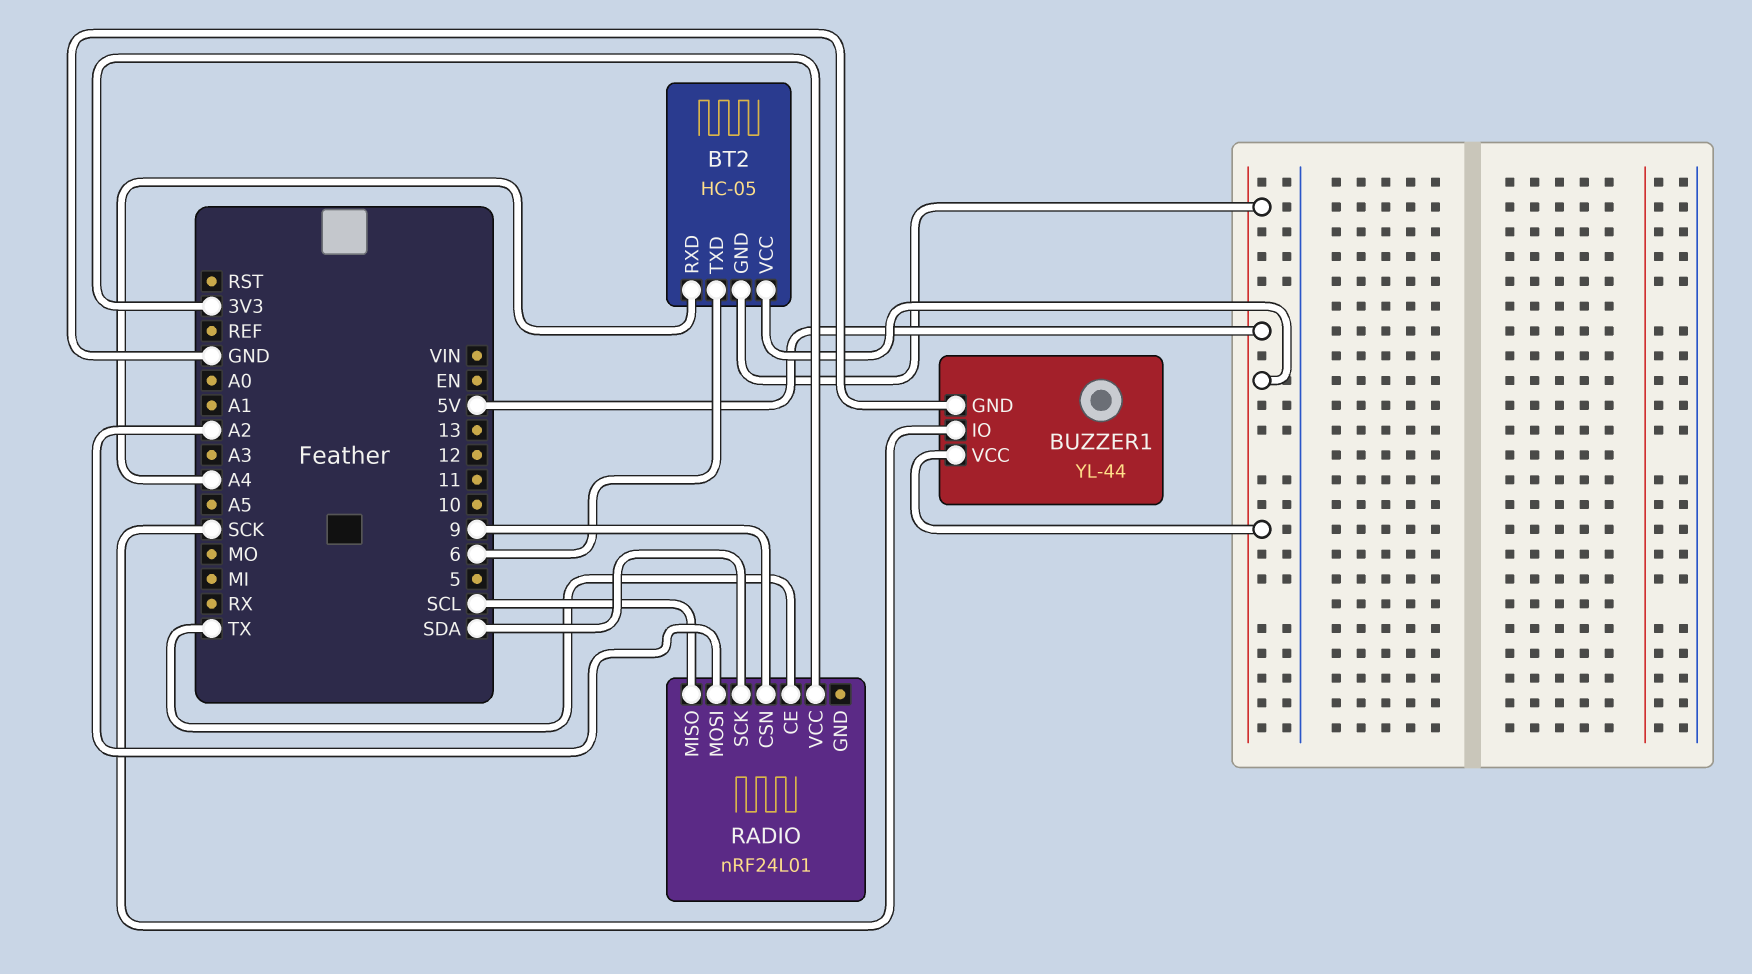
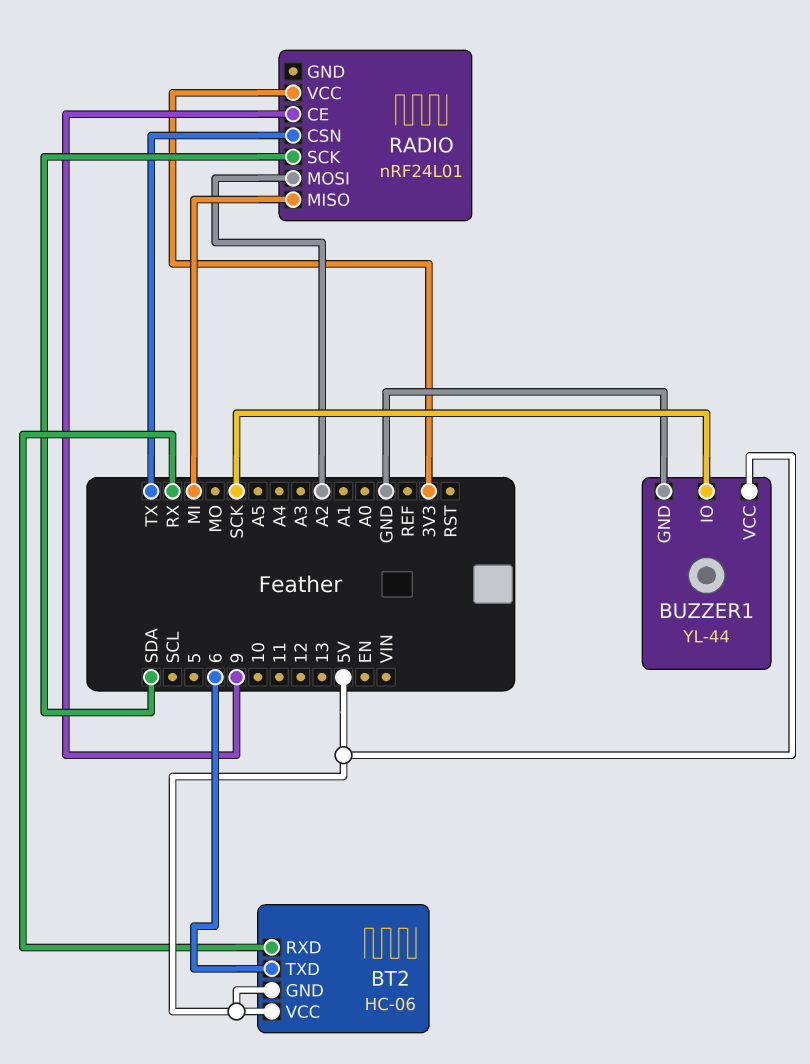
BT2: HC-05 -> HC-06
BT2 pin RXD: A4 -> RX
RADIO pin CE: TX -> 9
RADIO pin CSN: 9 -> TX
RADIO pin MISO: SCL -> MI

